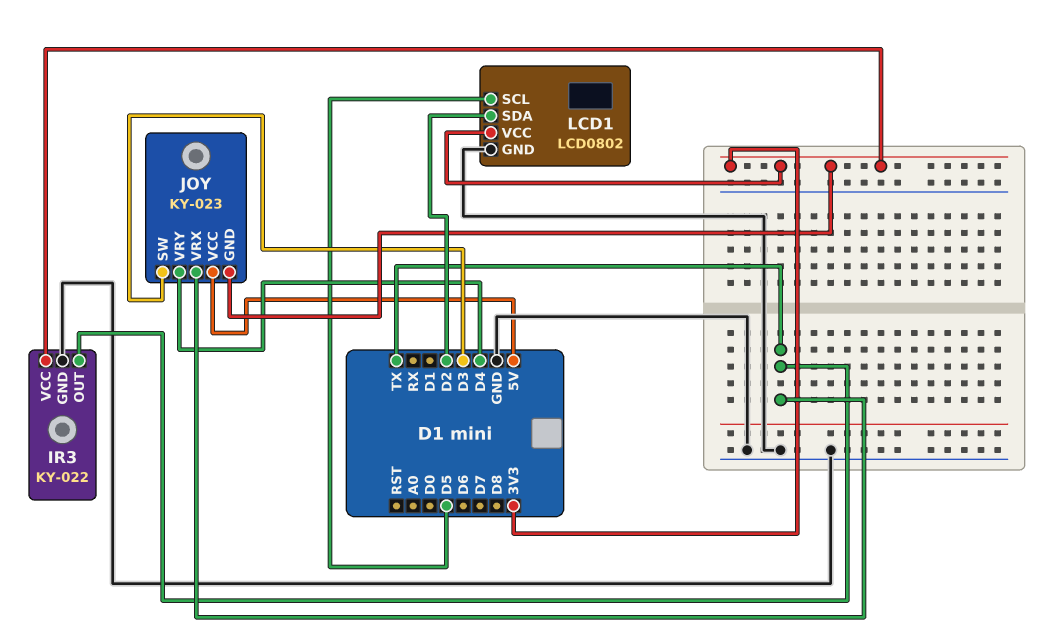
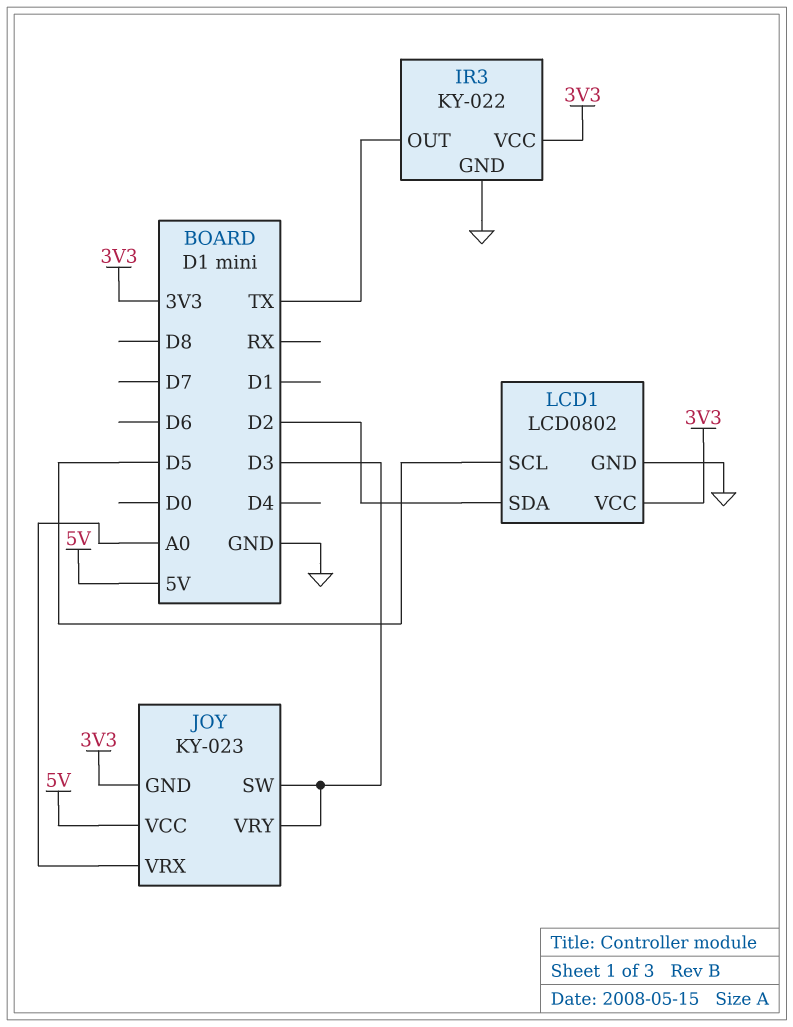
JOY pin VRX: TX -> A0
JOY pin VRY: D4 -> D3

